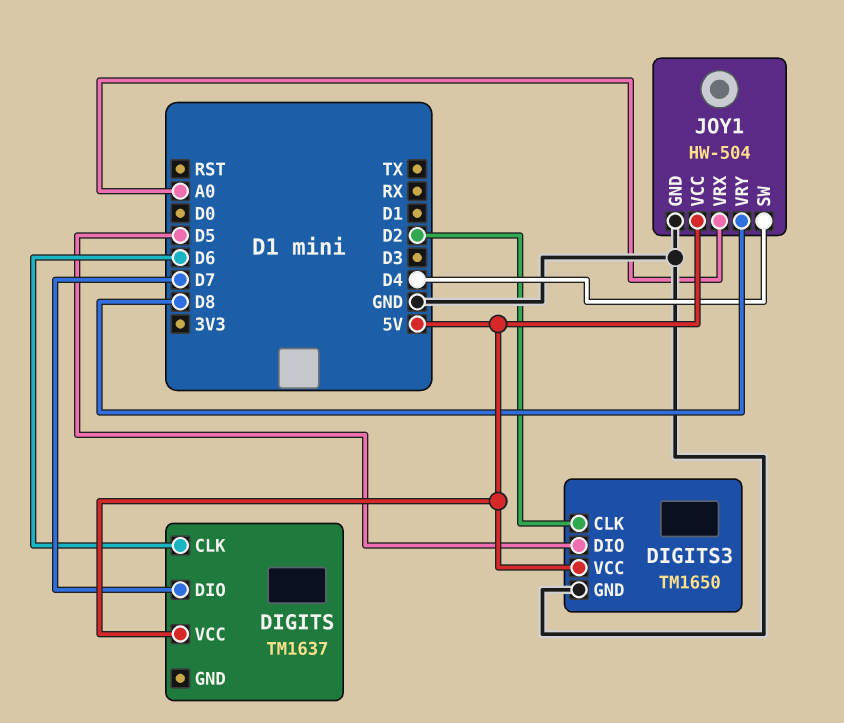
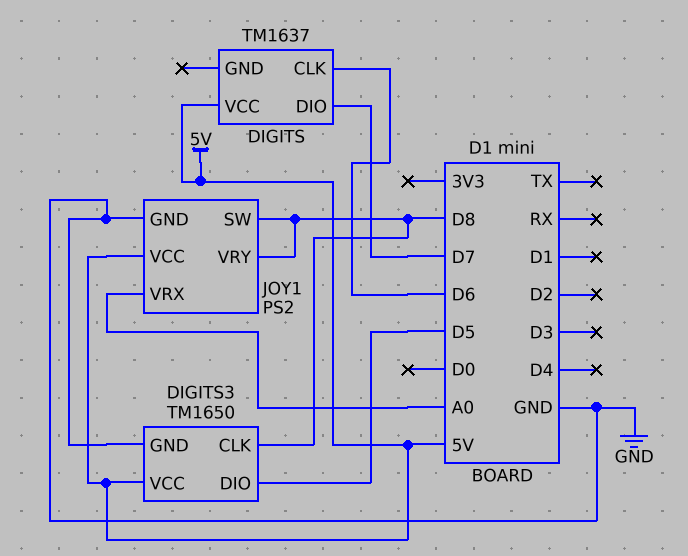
DIGITS3 pin CLK: D2 -> D8
JOY1: HW-504 -> PS2
JOY1 pin SW: D4 -> D8

